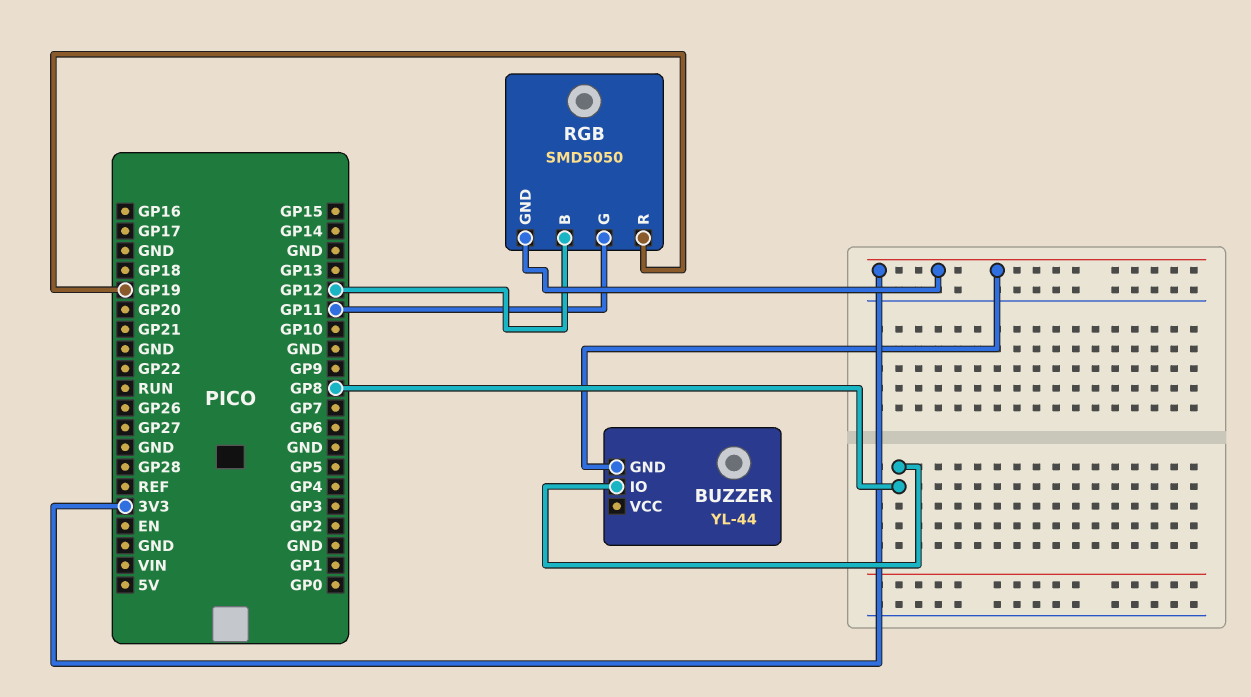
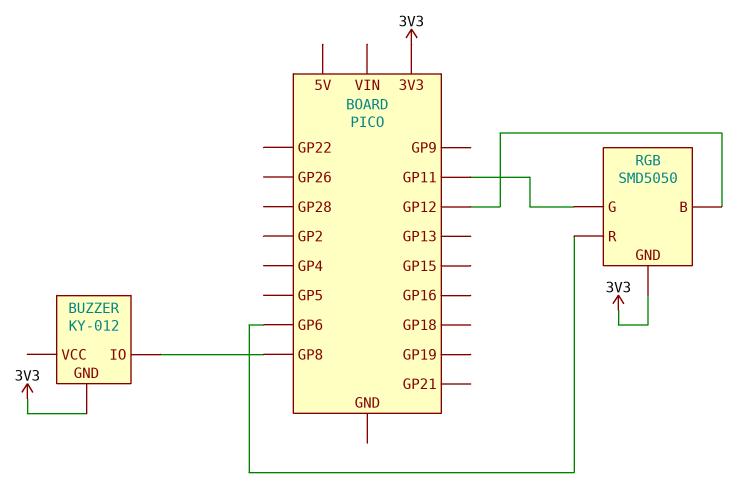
BUZZER: YL-44 -> KY-012
RGB pin R: GP19 -> GP6

